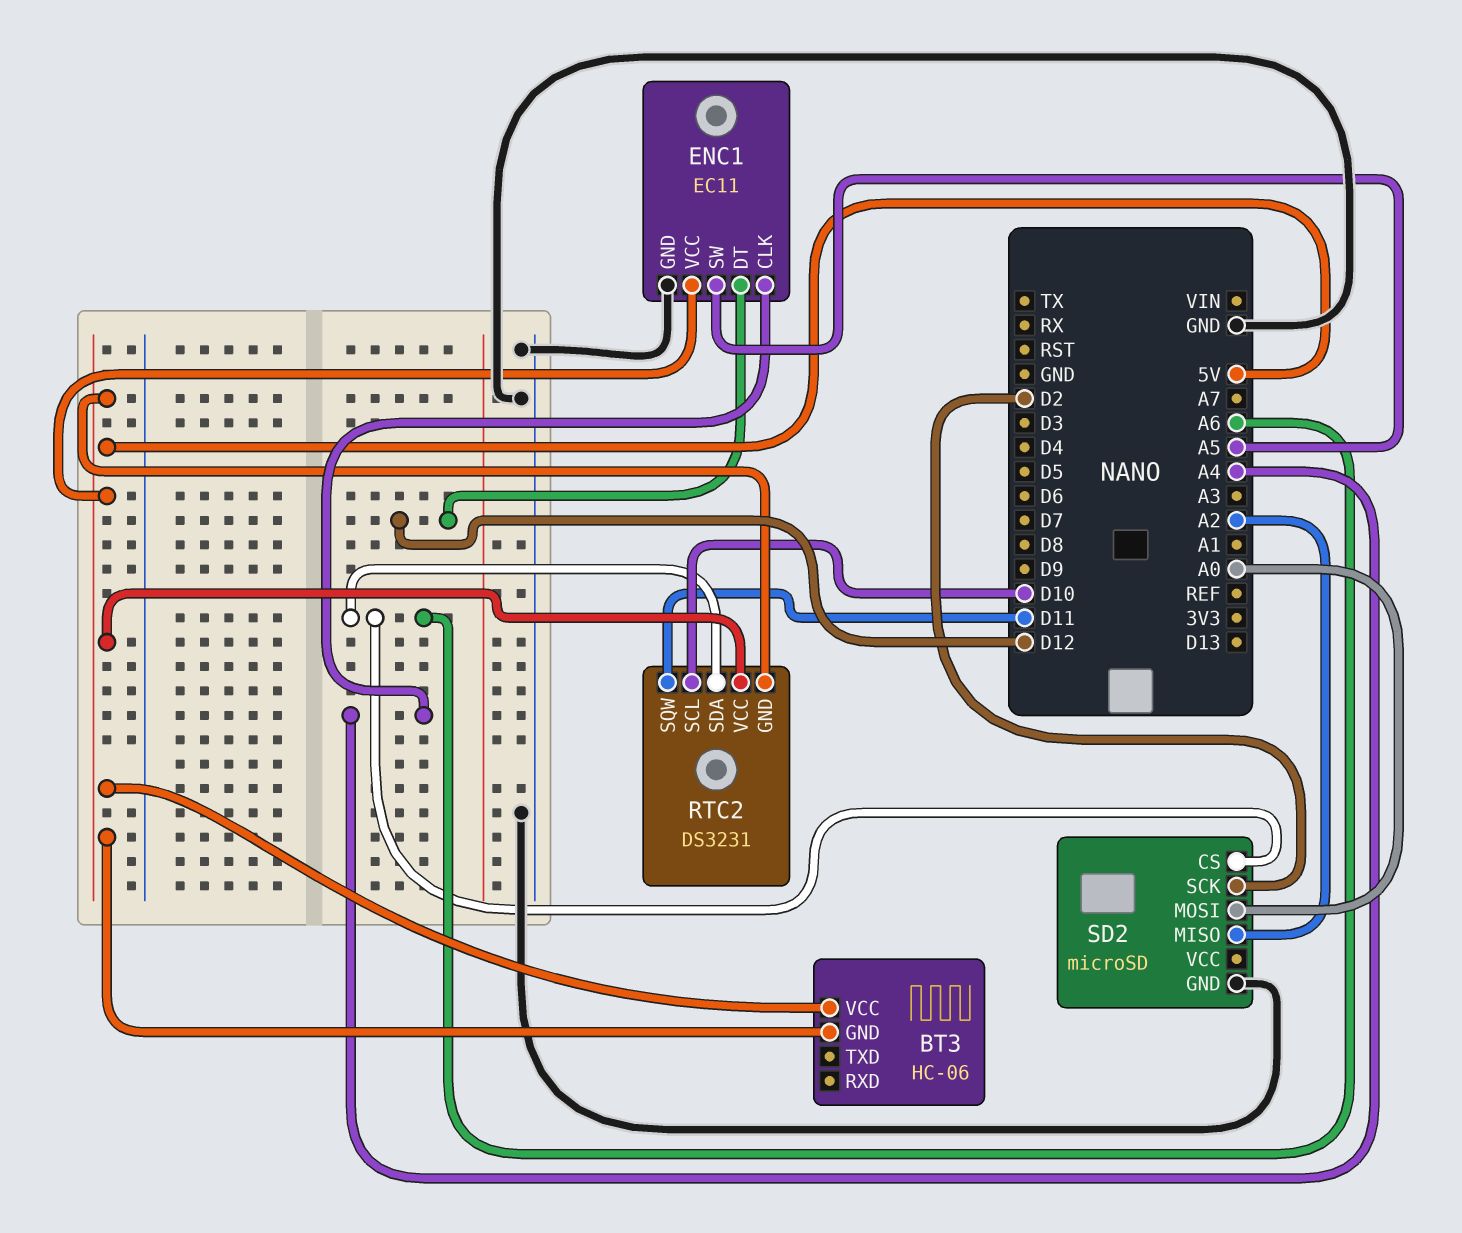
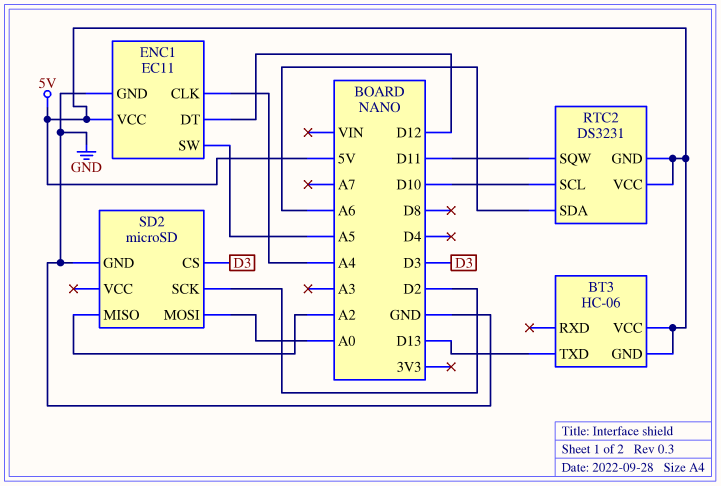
BT3 pin TXD: none -> D13
SD2 pin CS: A6 -> D3

